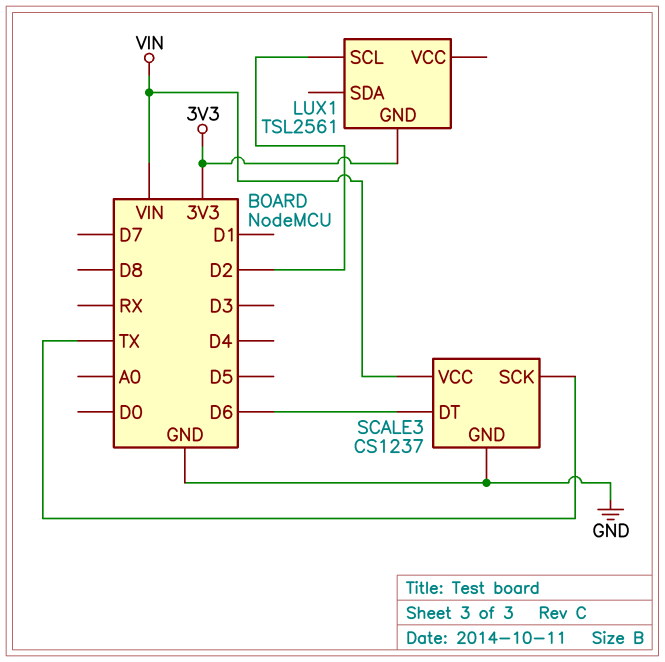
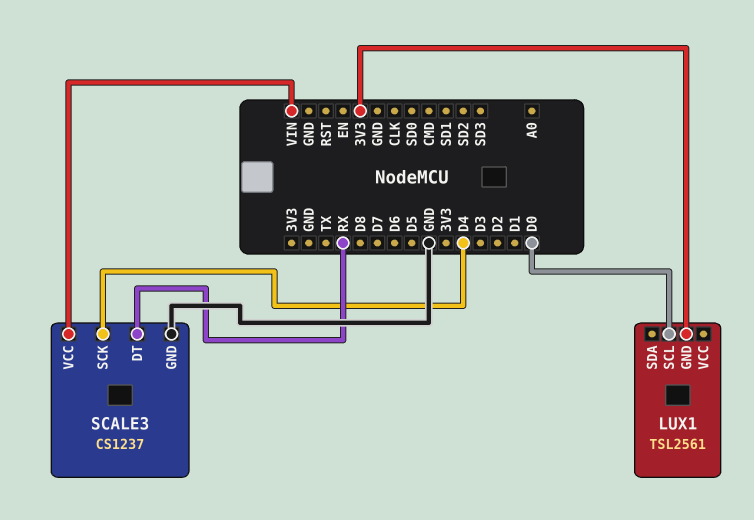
LUX1 pin SCL: D2 -> D0
SCALE3 pin DT: D6 -> RX
SCALE3 pin SCK: TX -> D4

